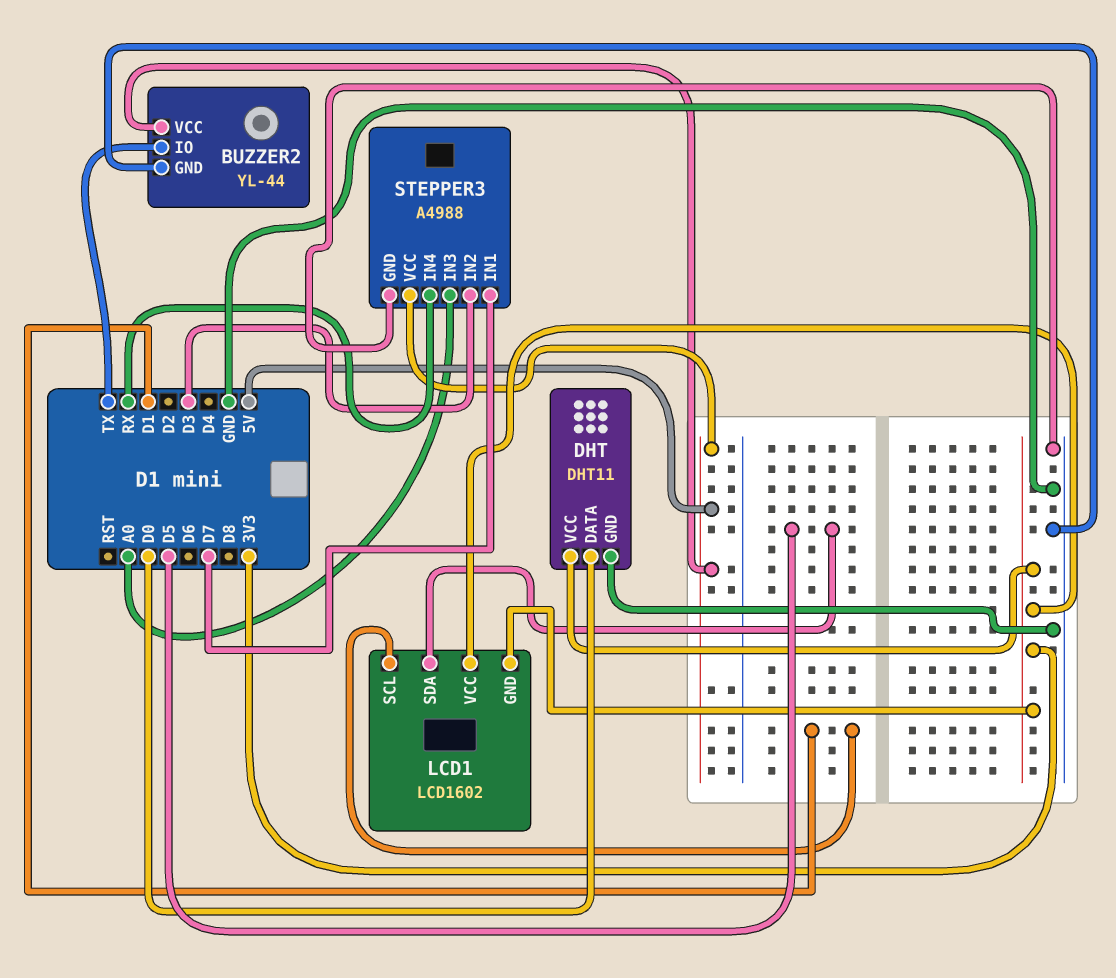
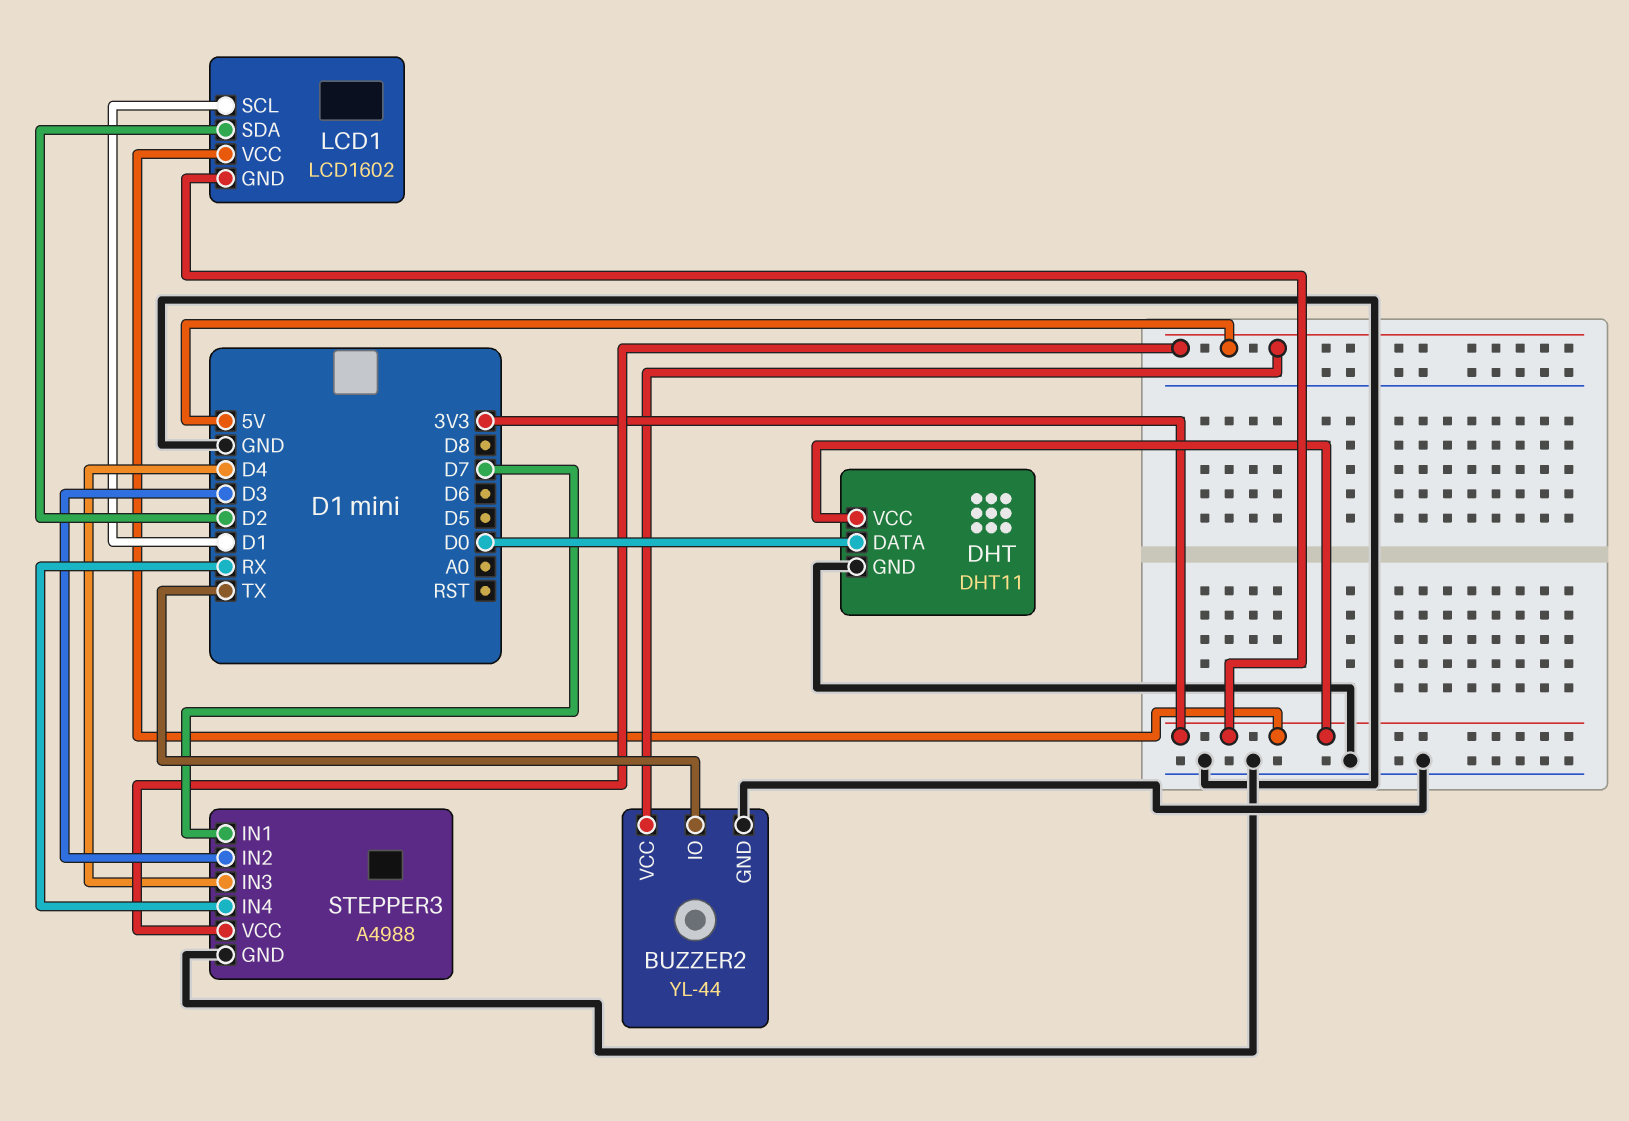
LCD1 pin SDA: D5 -> D2
STEPPER3 pin IN3: A0 -> D4

